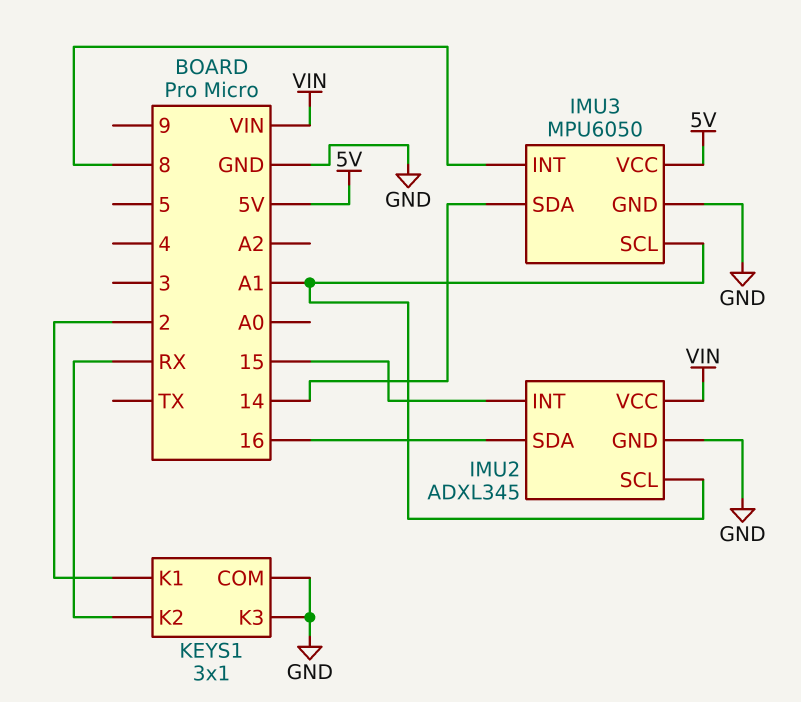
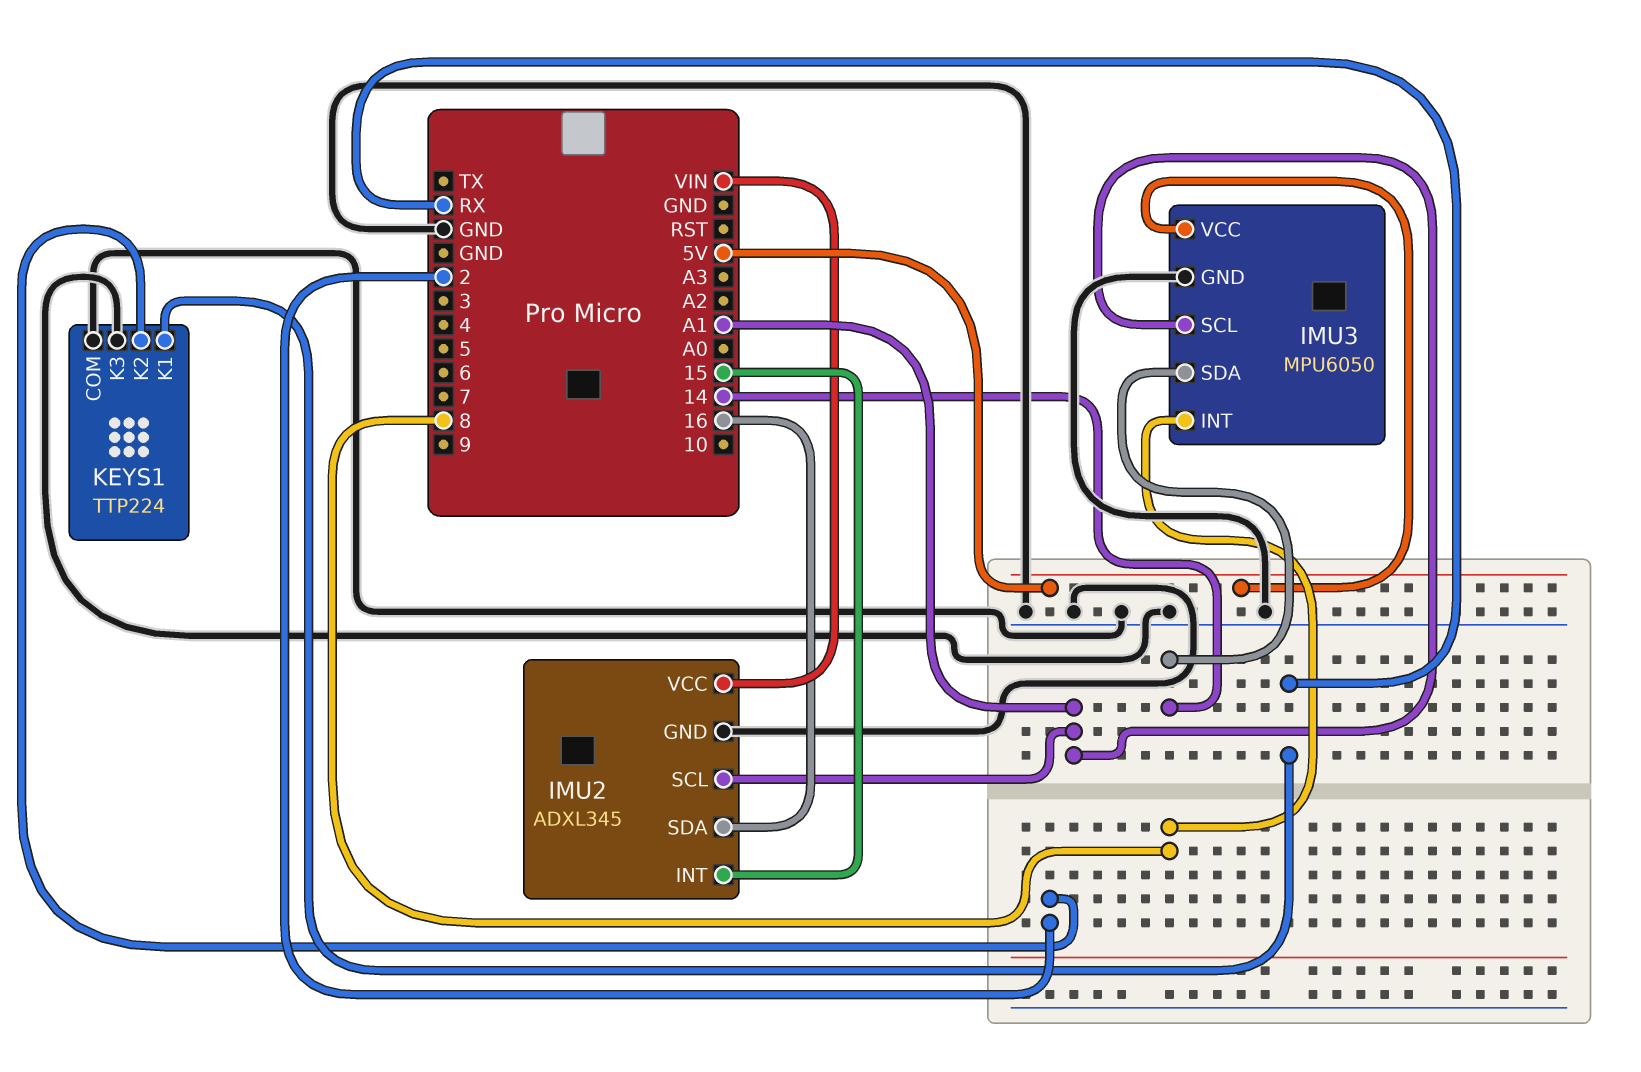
KEYS1: 3x1 -> TTP224
KEYS1 pin K1: 2 -> RX
KEYS1 pin K2: RX -> 2

